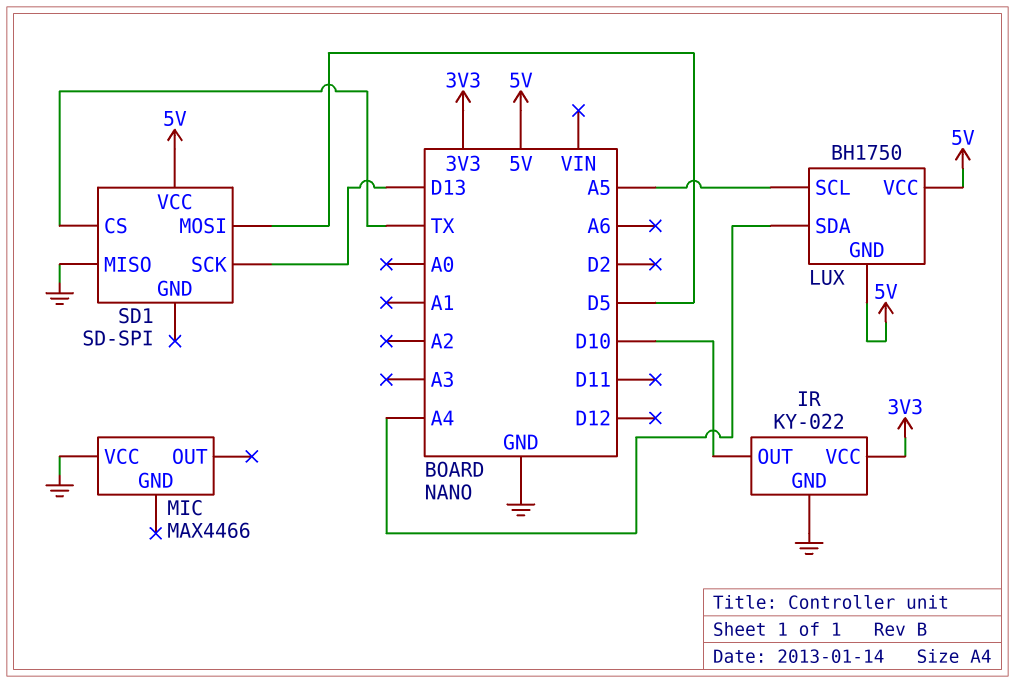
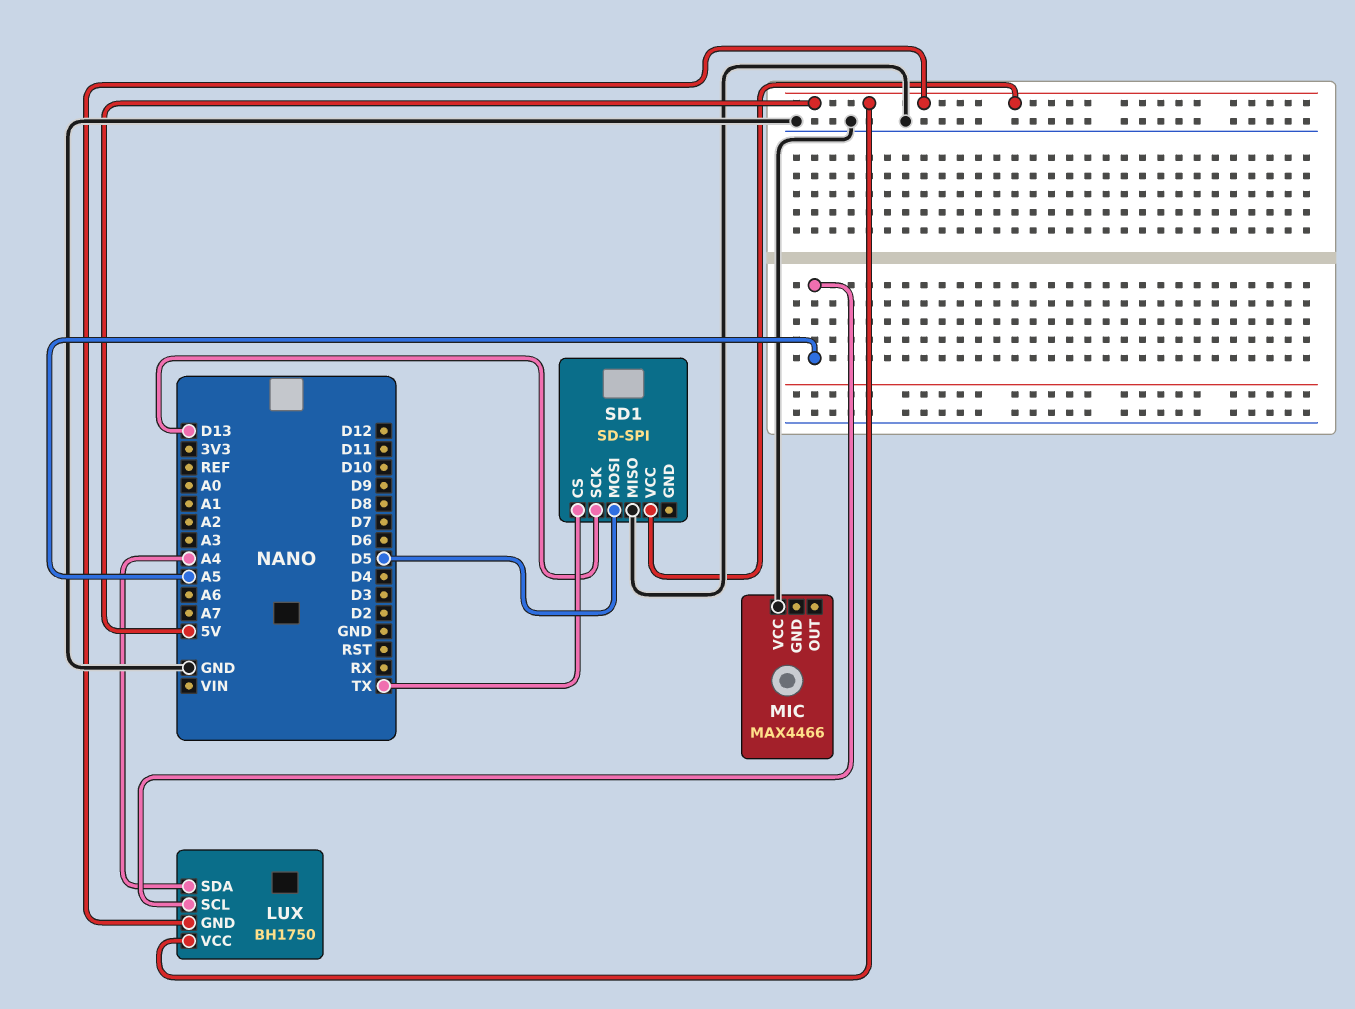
IR: KY-022 -> none
IR pin GND: GND -> none
IR pin OUT: D10 -> none
IR pin VCC: 3V3 -> none

